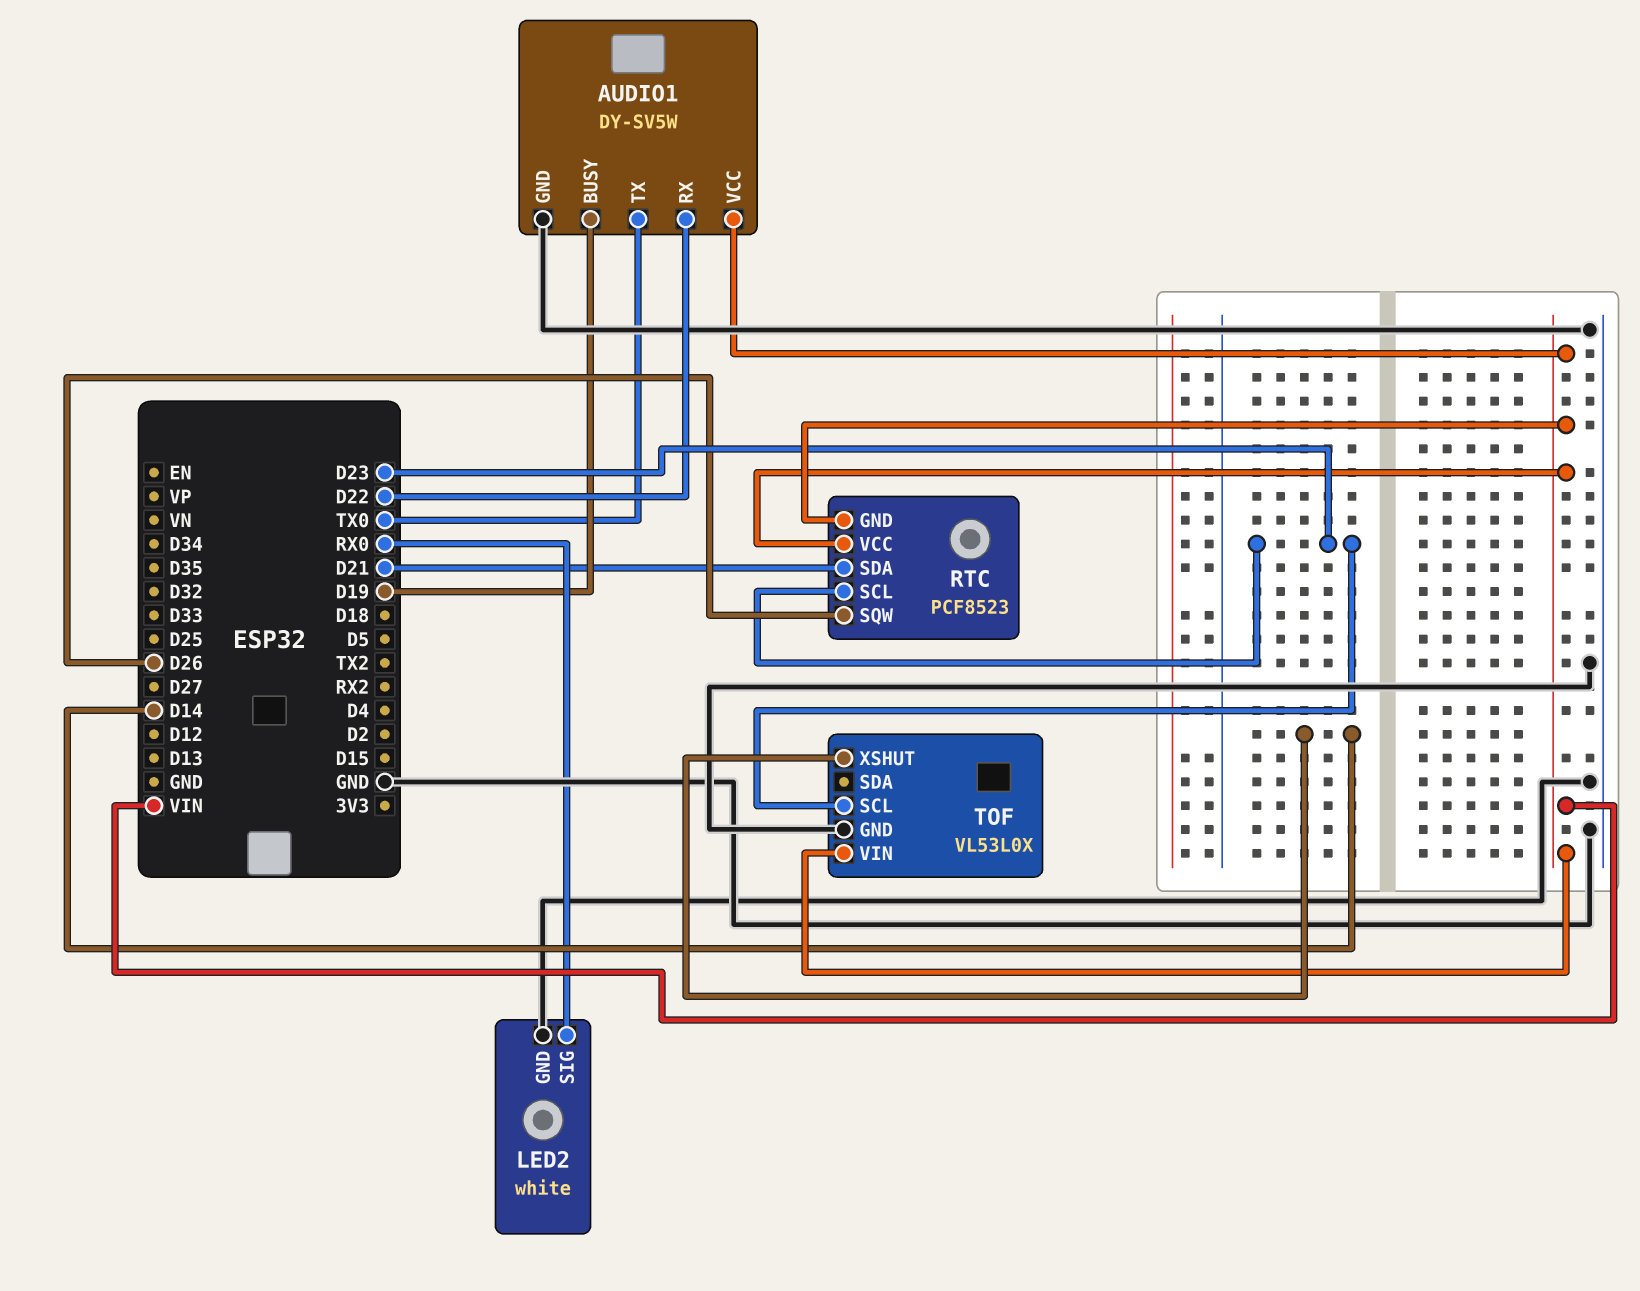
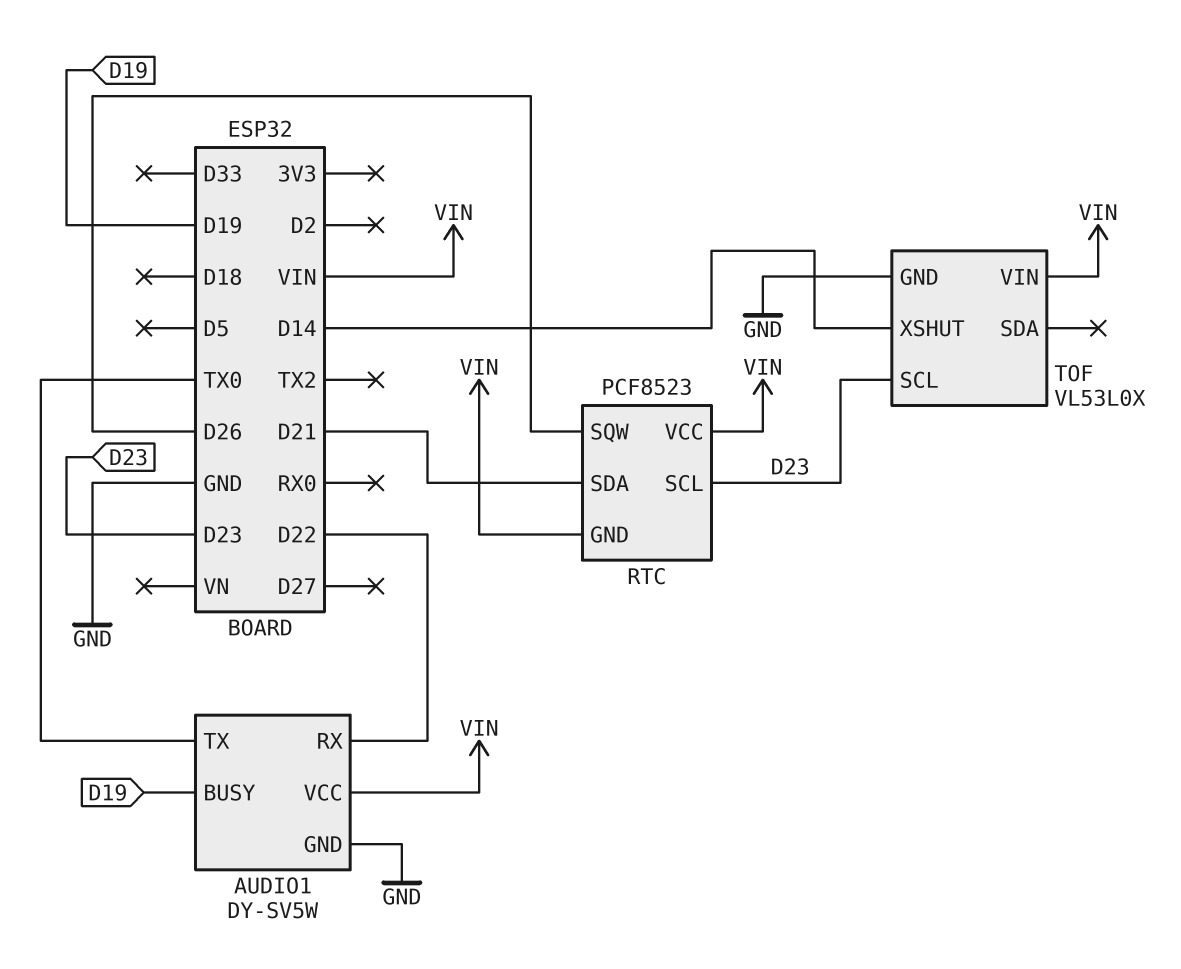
LED2: white -> none
LED2 pin GND: GND -> none
LED2 pin SIG: RX0 -> none

